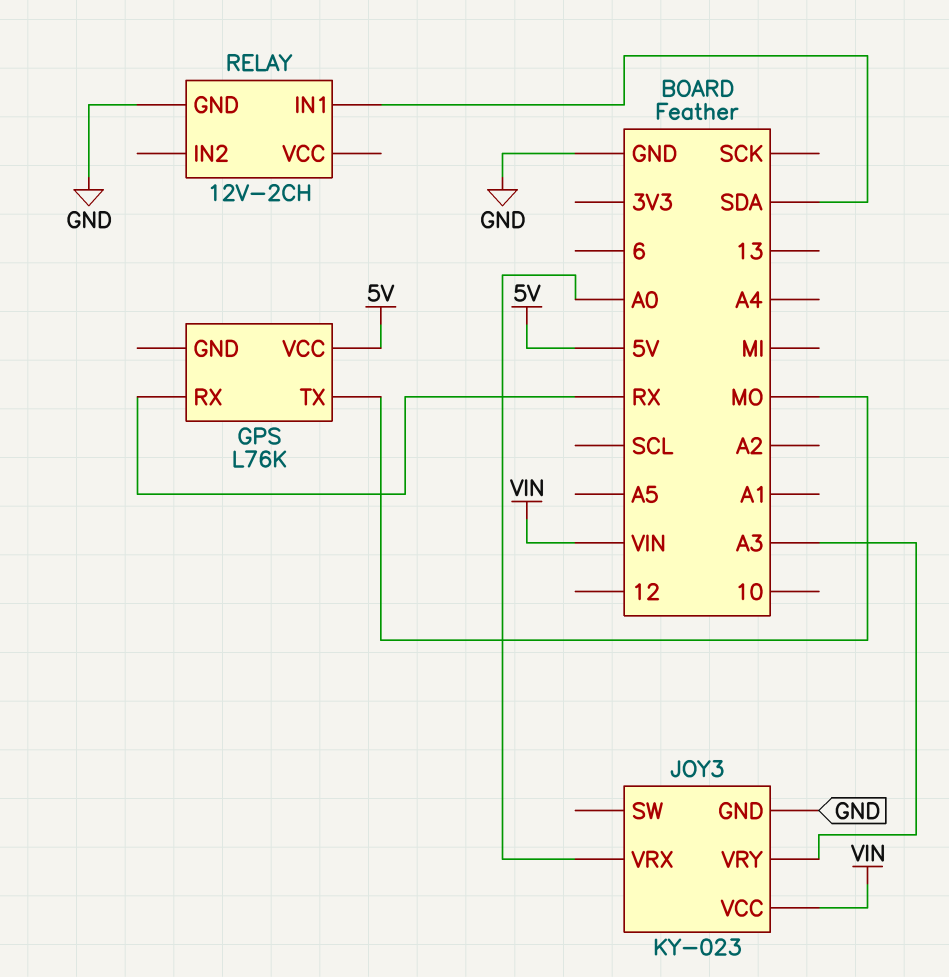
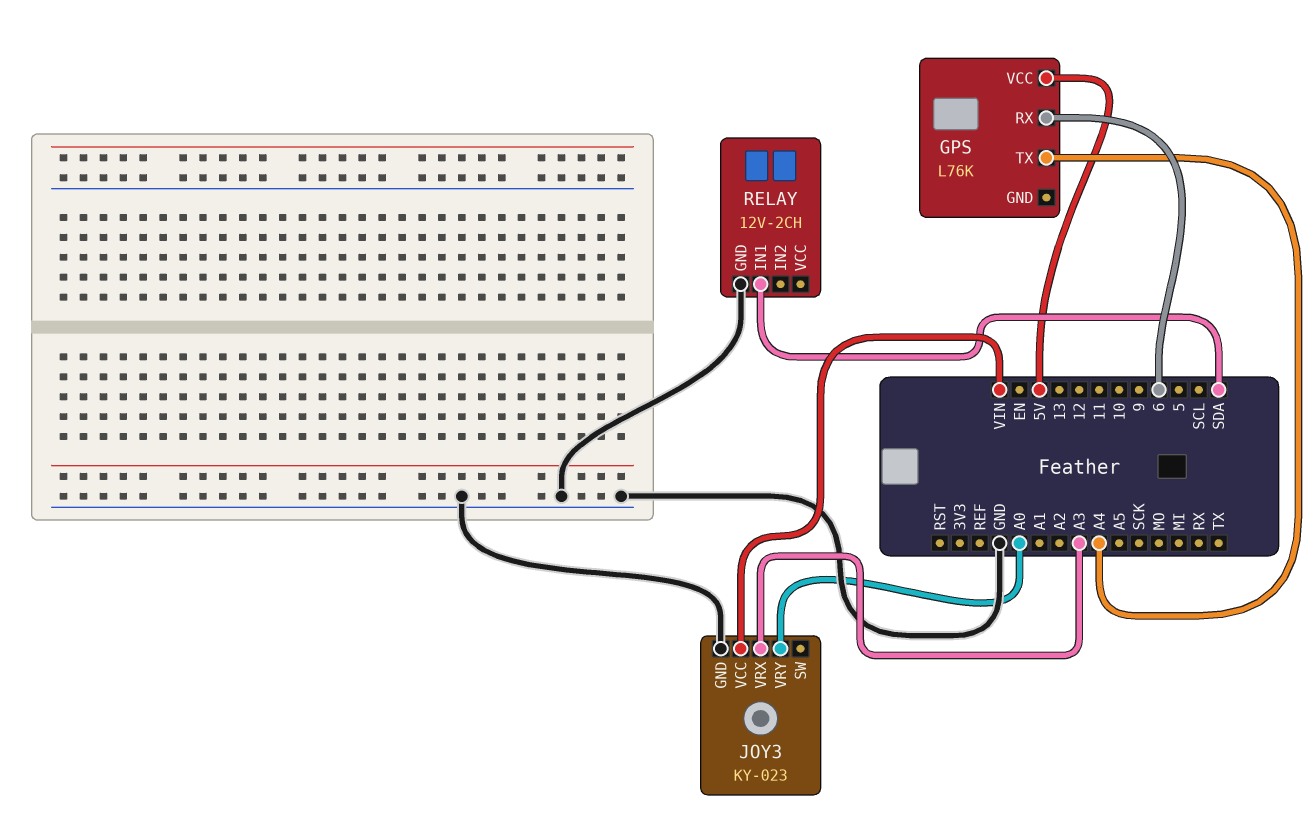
GPS pin RX: RX -> 6
GPS pin TX: MO -> A4
JOY3 pin VRX: A0 -> A3
JOY3 pin VRY: A3 -> A0

